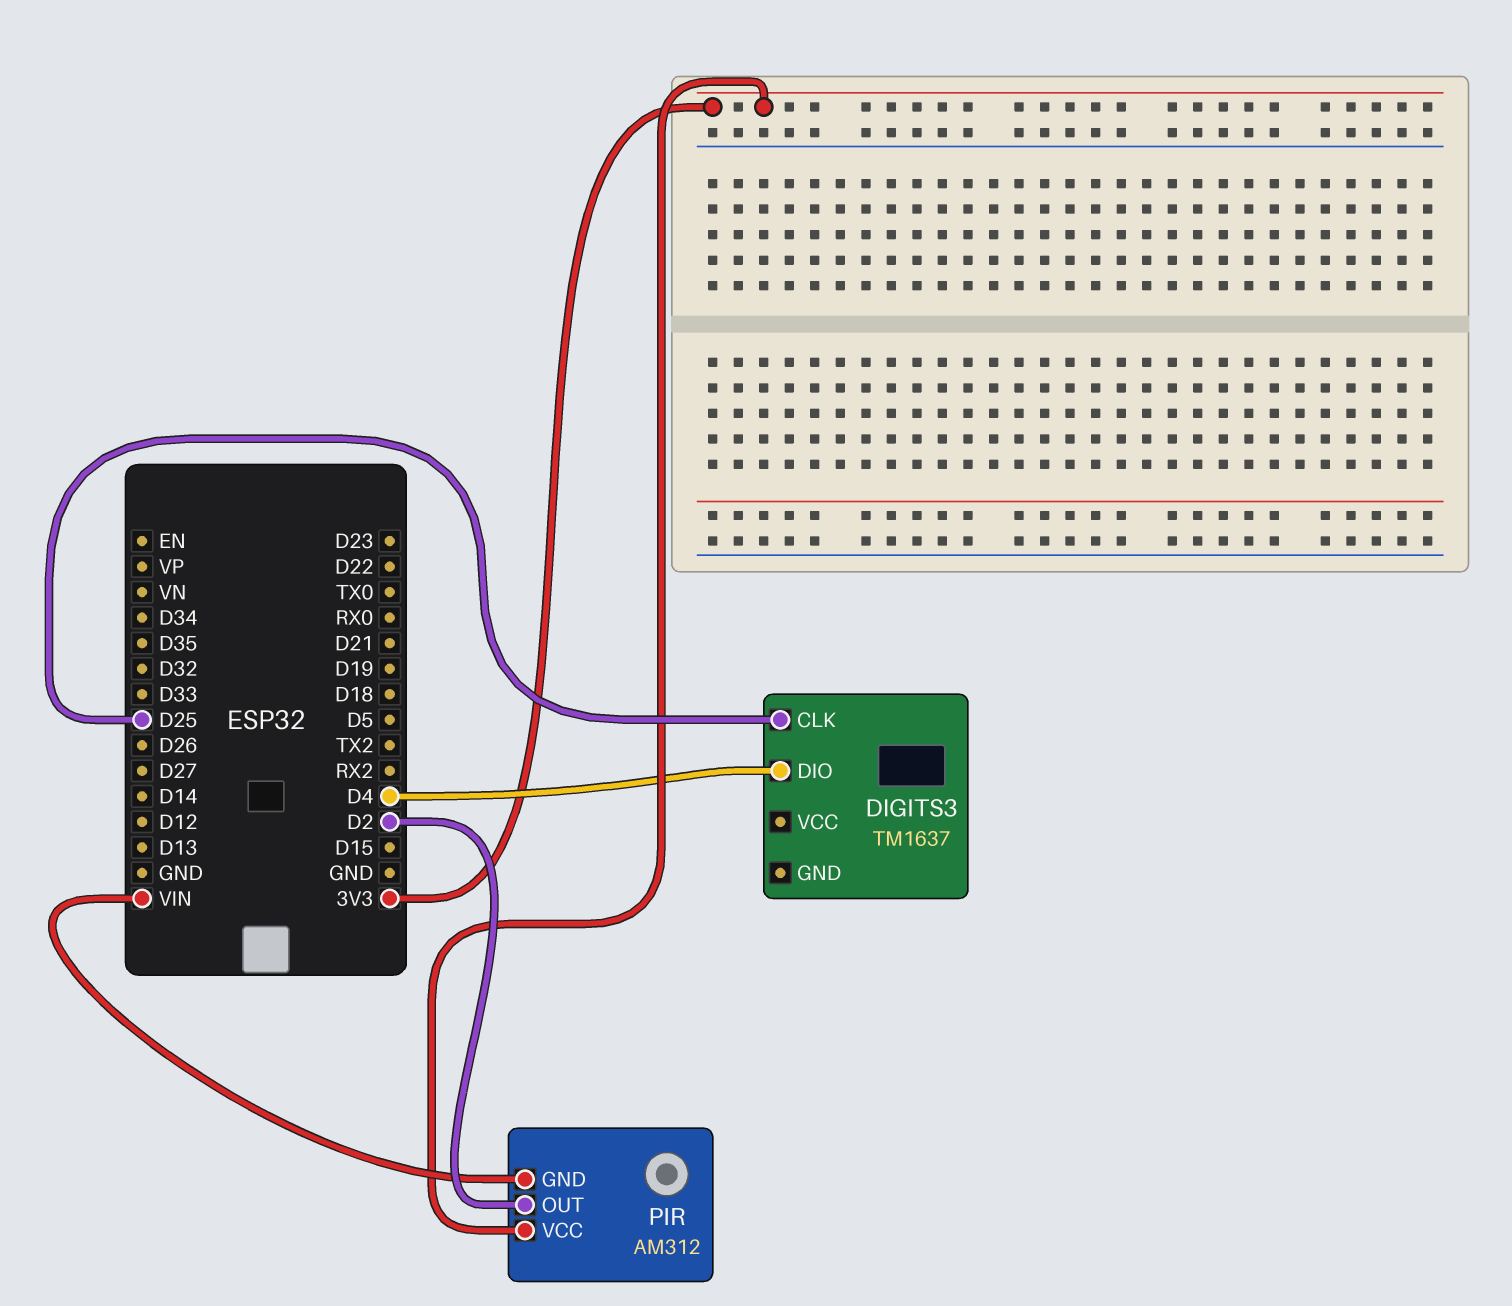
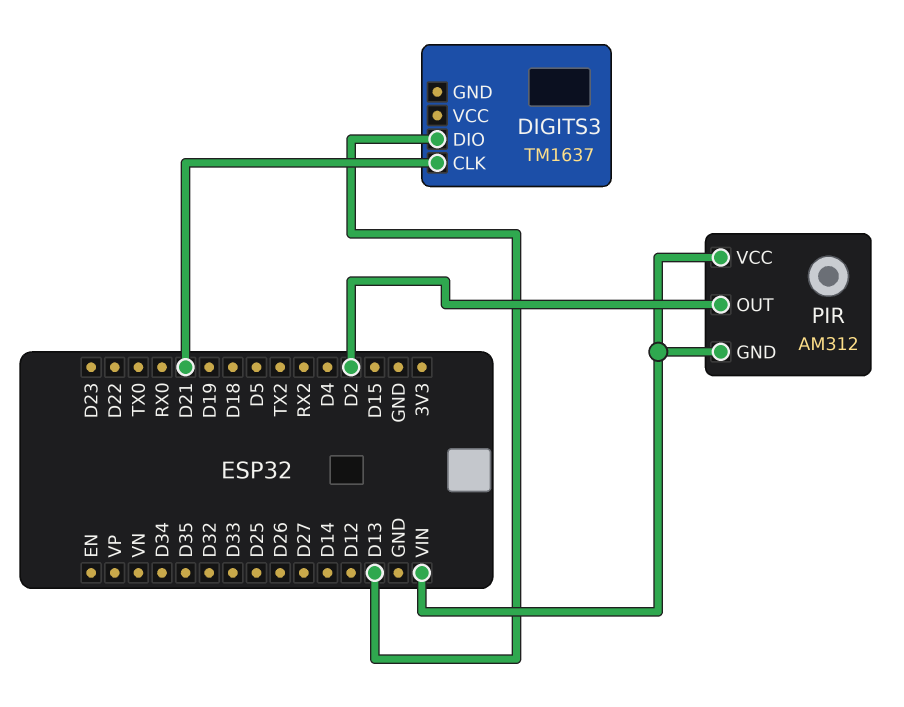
DIGITS3 pin CLK: D25 -> D21
DIGITS3 pin DIO: D4 -> D13
PIR pin VCC: 3V3 -> VIN

